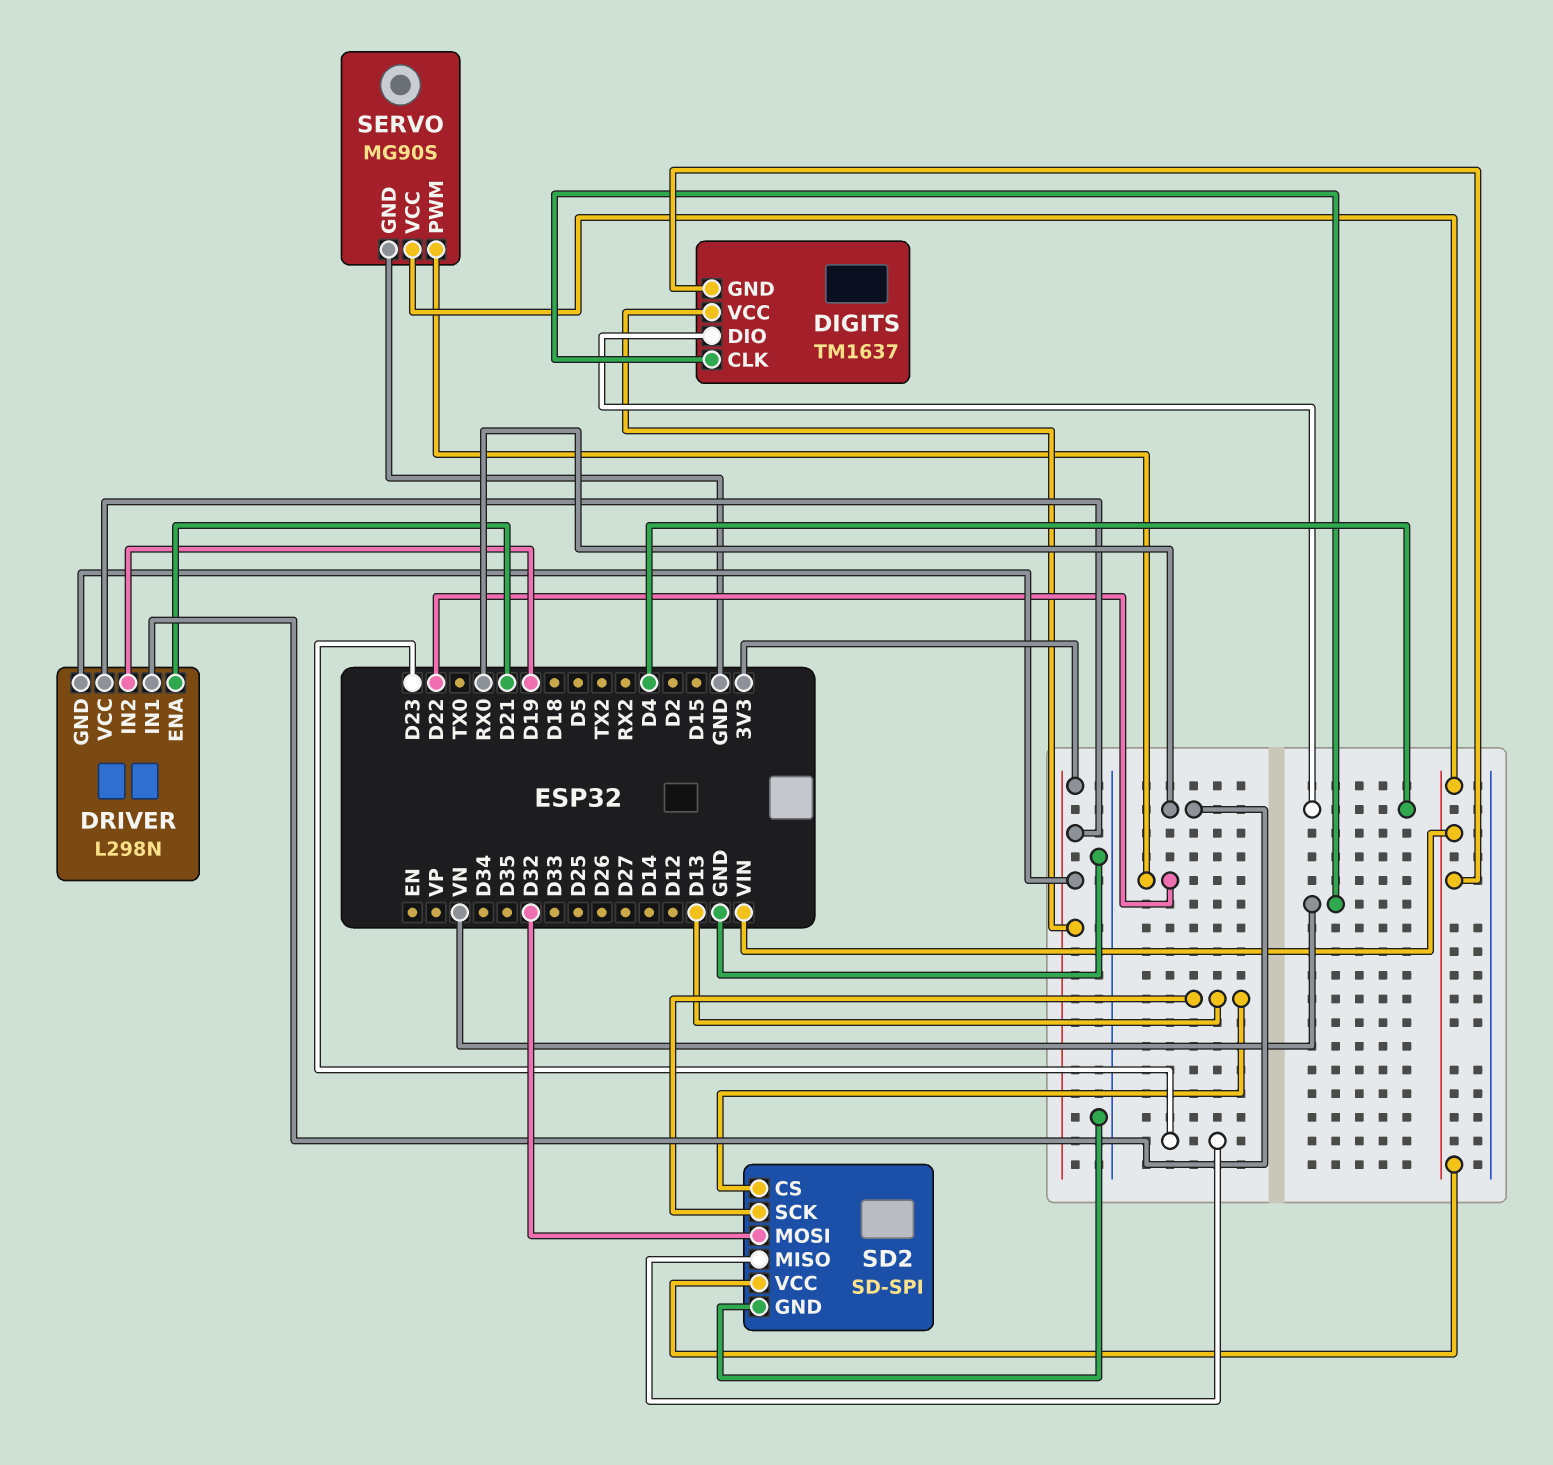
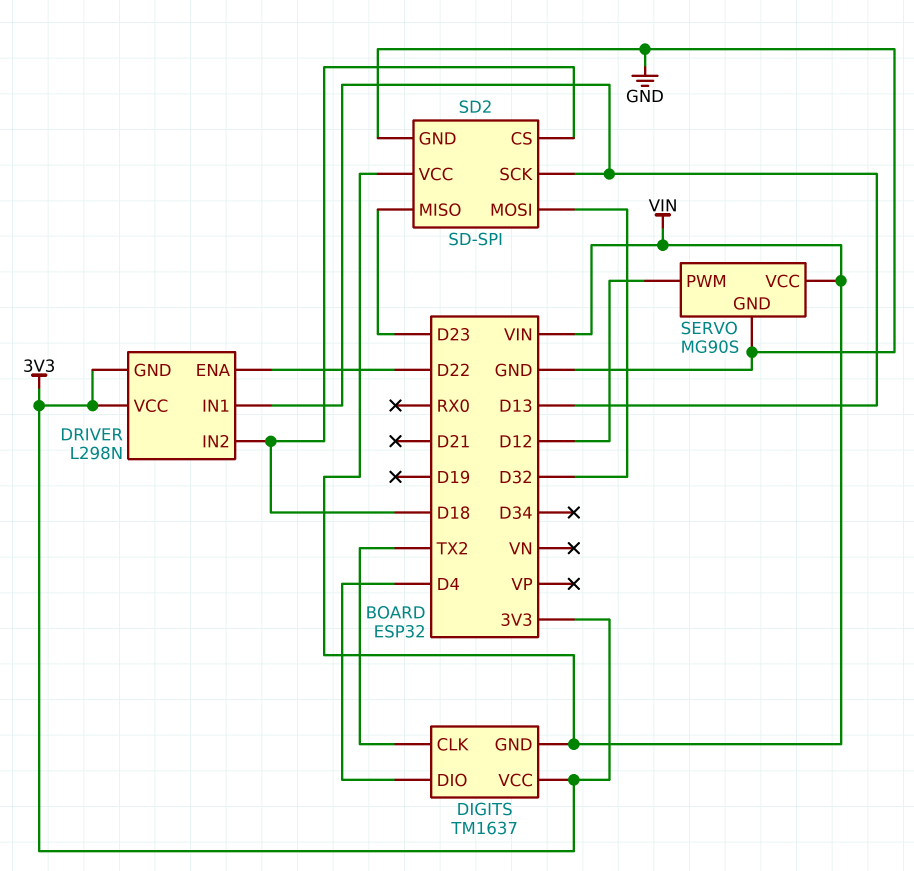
DIGITS pin CLK: VN -> TX2
DRIVER pin ENA: D21 -> D22
DRIVER pin IN1: RX0 -> D13
DRIVER pin IN2: D19 -> D18
SD2 pin CS: D13 -> D18
SERVO pin PWM: D22 -> D12

